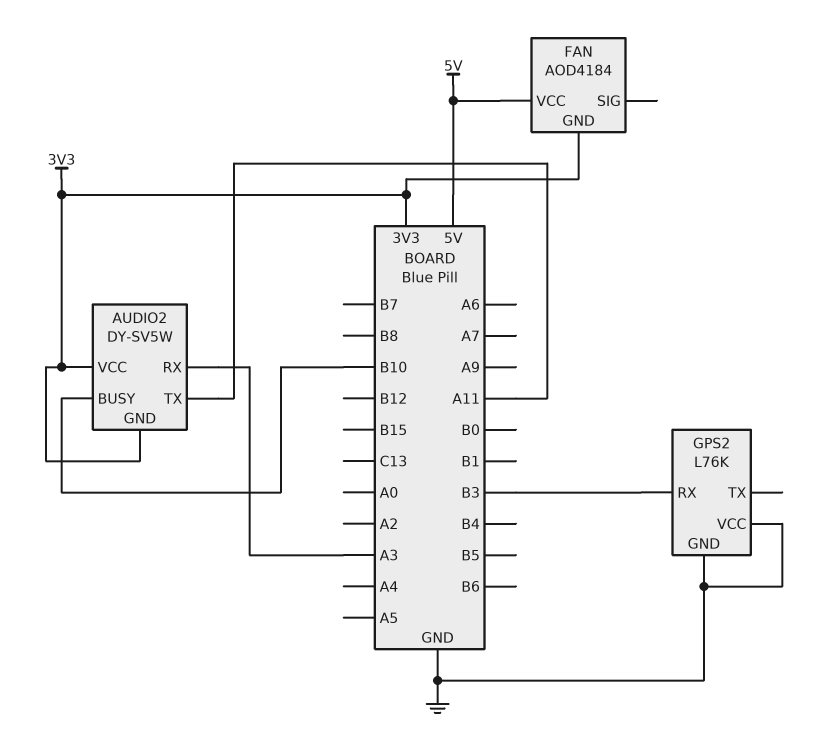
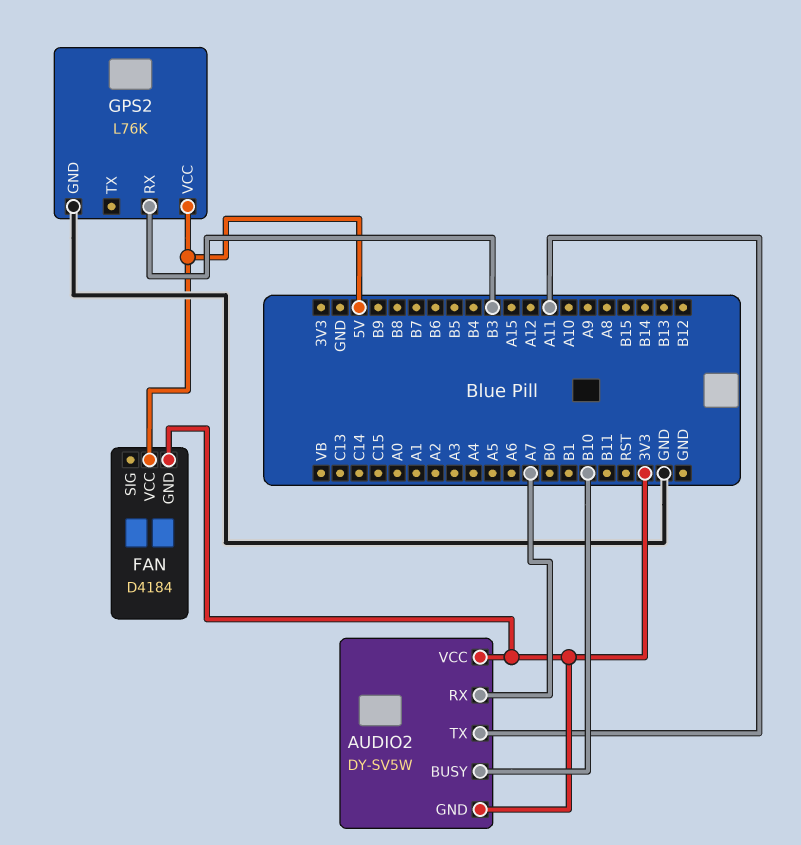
AUDIO2 pin RX: A3 -> A7
FAN: AOD4184 -> D4184
GPS2 pin VCC: GND -> 5V

